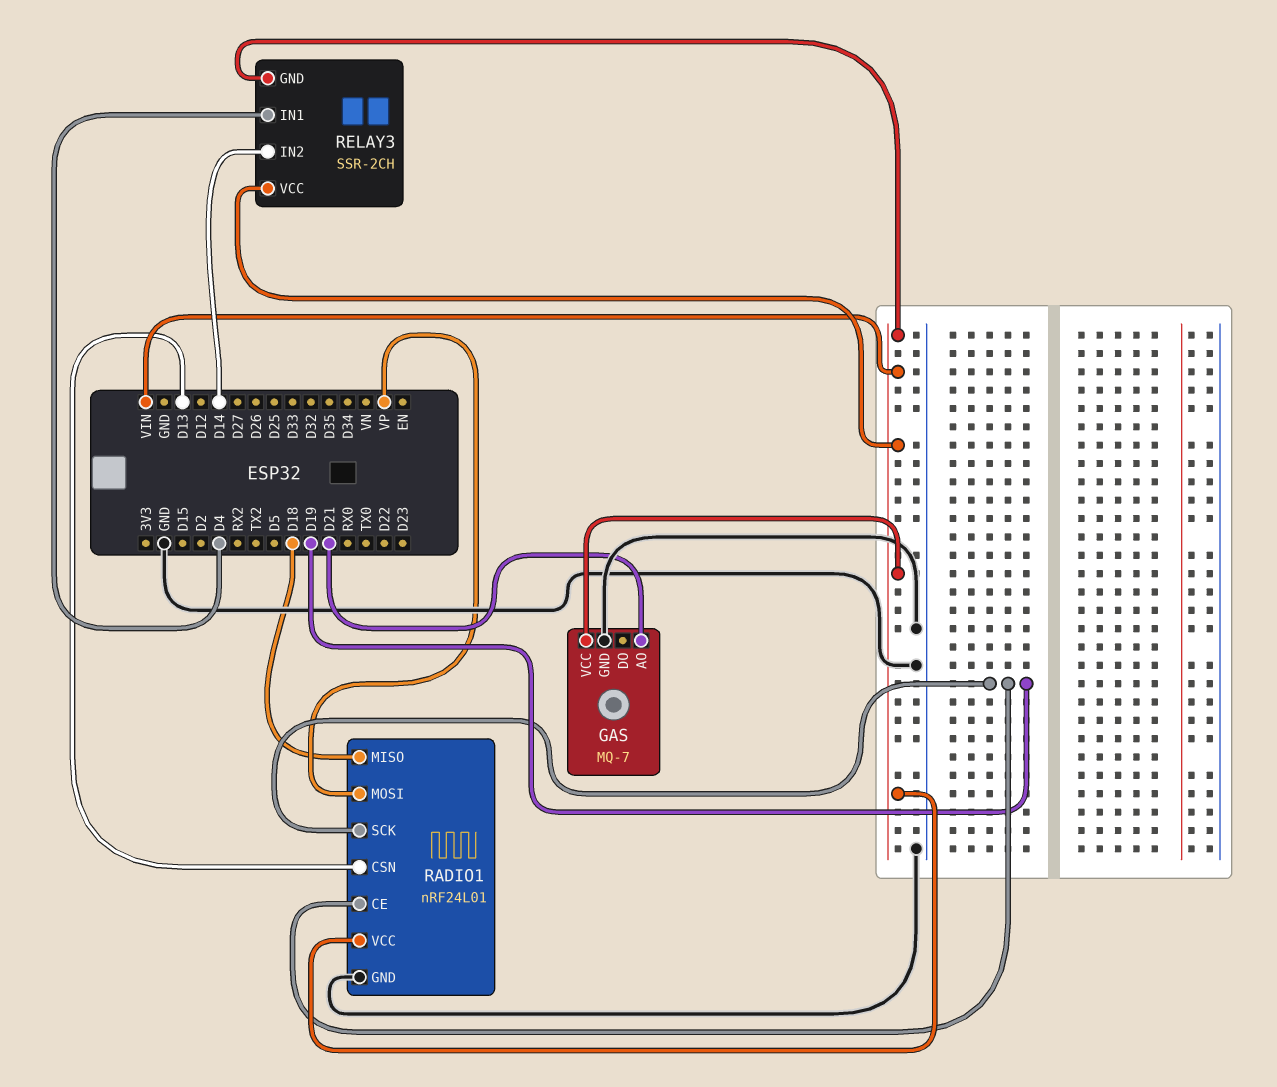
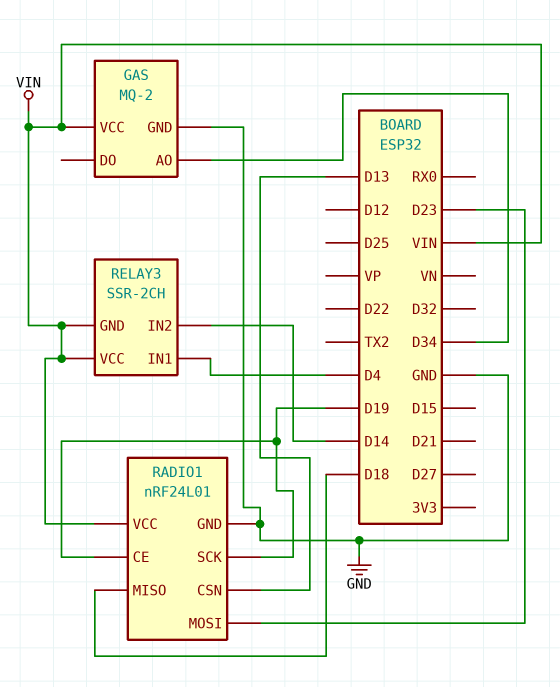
GAS: MQ-7 -> MQ-2
GAS pin AO: D21 -> D34
RADIO1 pin MOSI: VP -> D23

